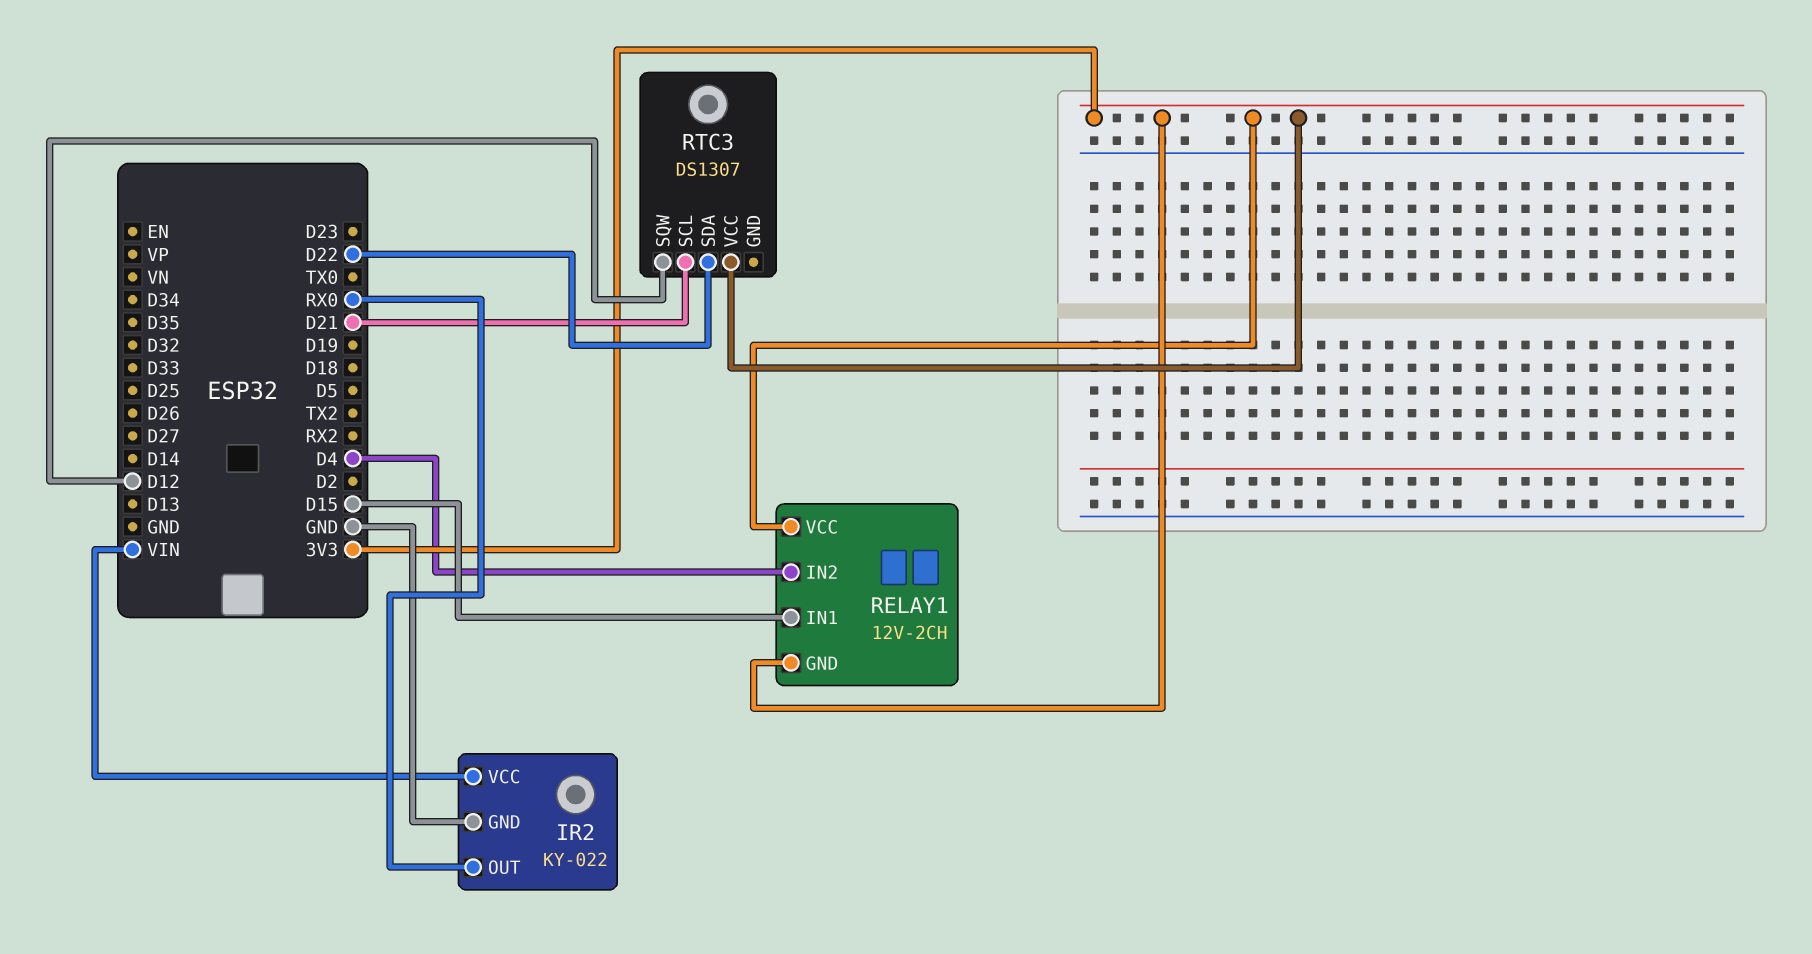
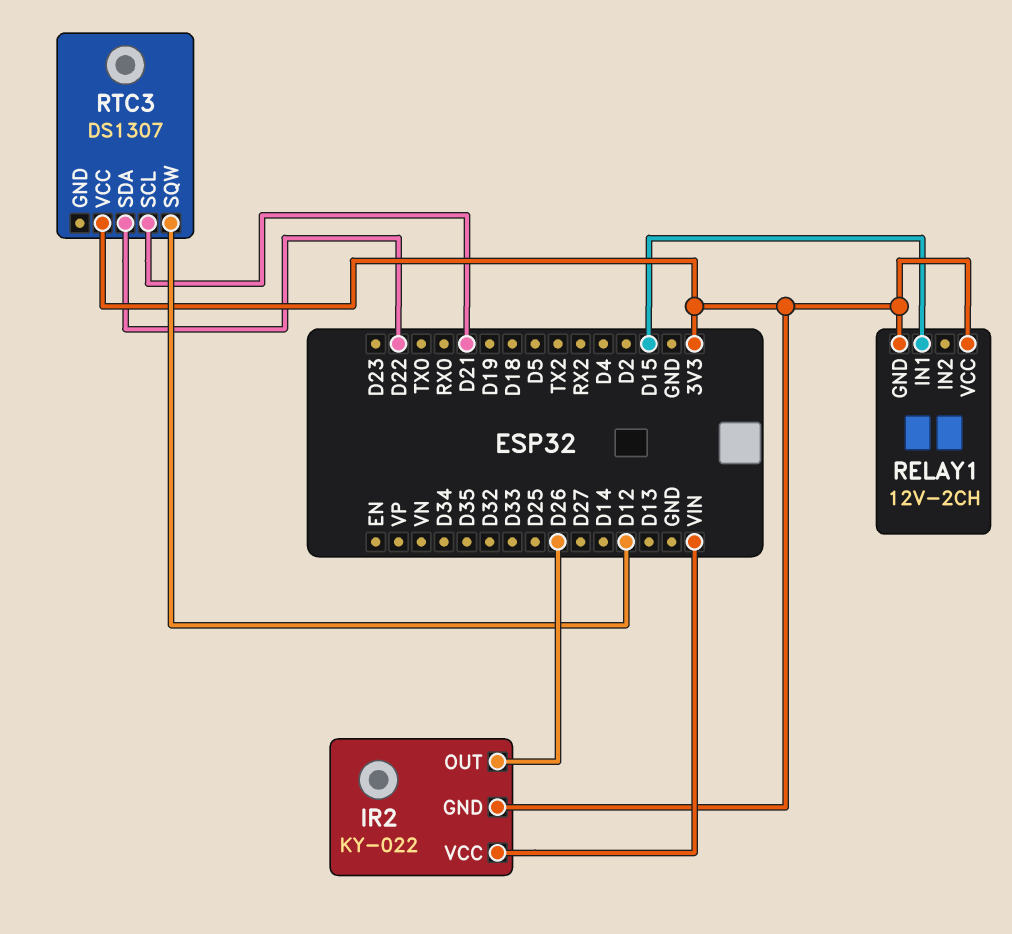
IR2 pin GND: GND -> 3V3
IR2 pin OUT: RX0 -> D26
RELAY1 pin IN2: D4 -> none

